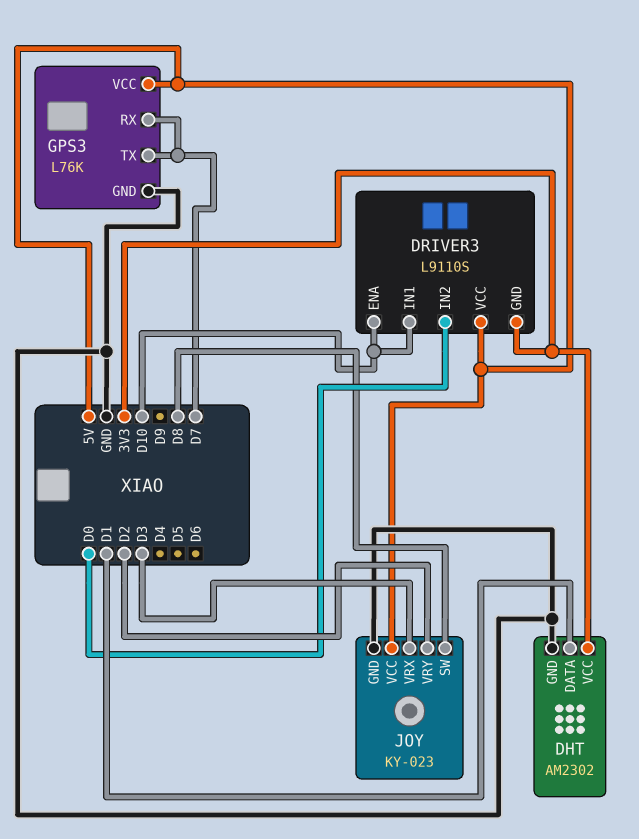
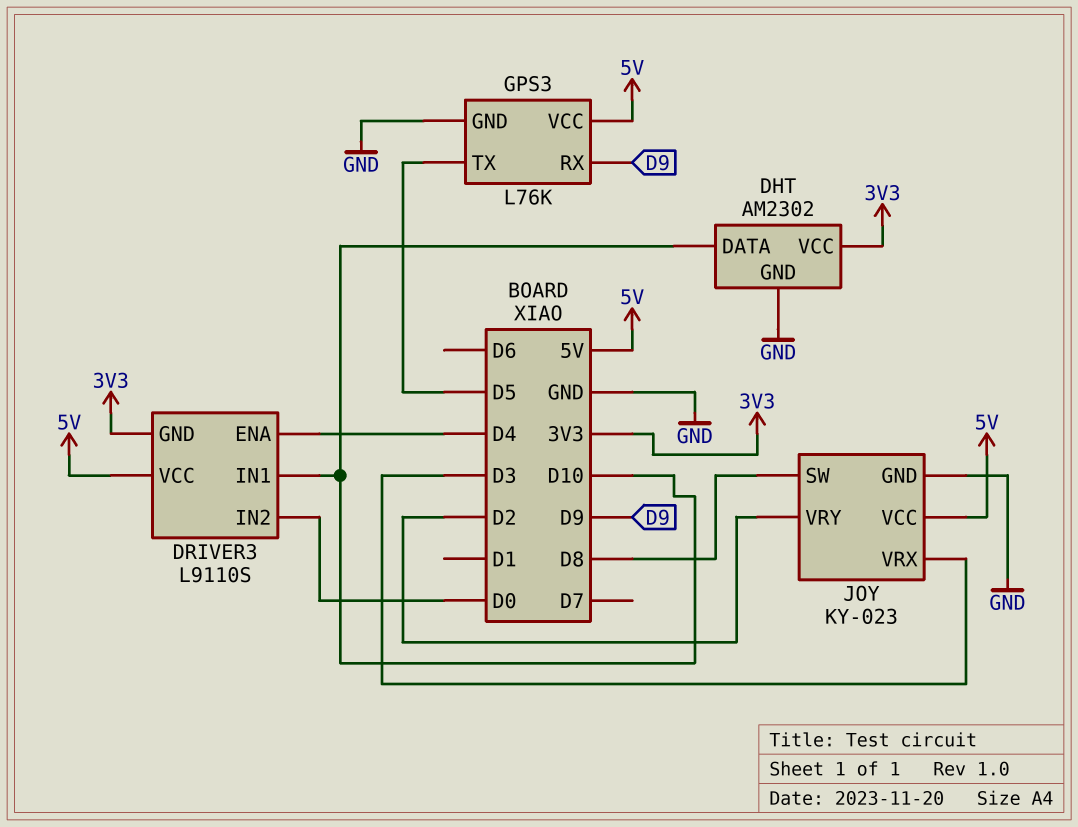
DHT pin DATA: D1 -> D10
DRIVER3 pin ENA: D10 -> D4
GPS3 pin RX: D7 -> D9
GPS3 pin TX: D7 -> D5

